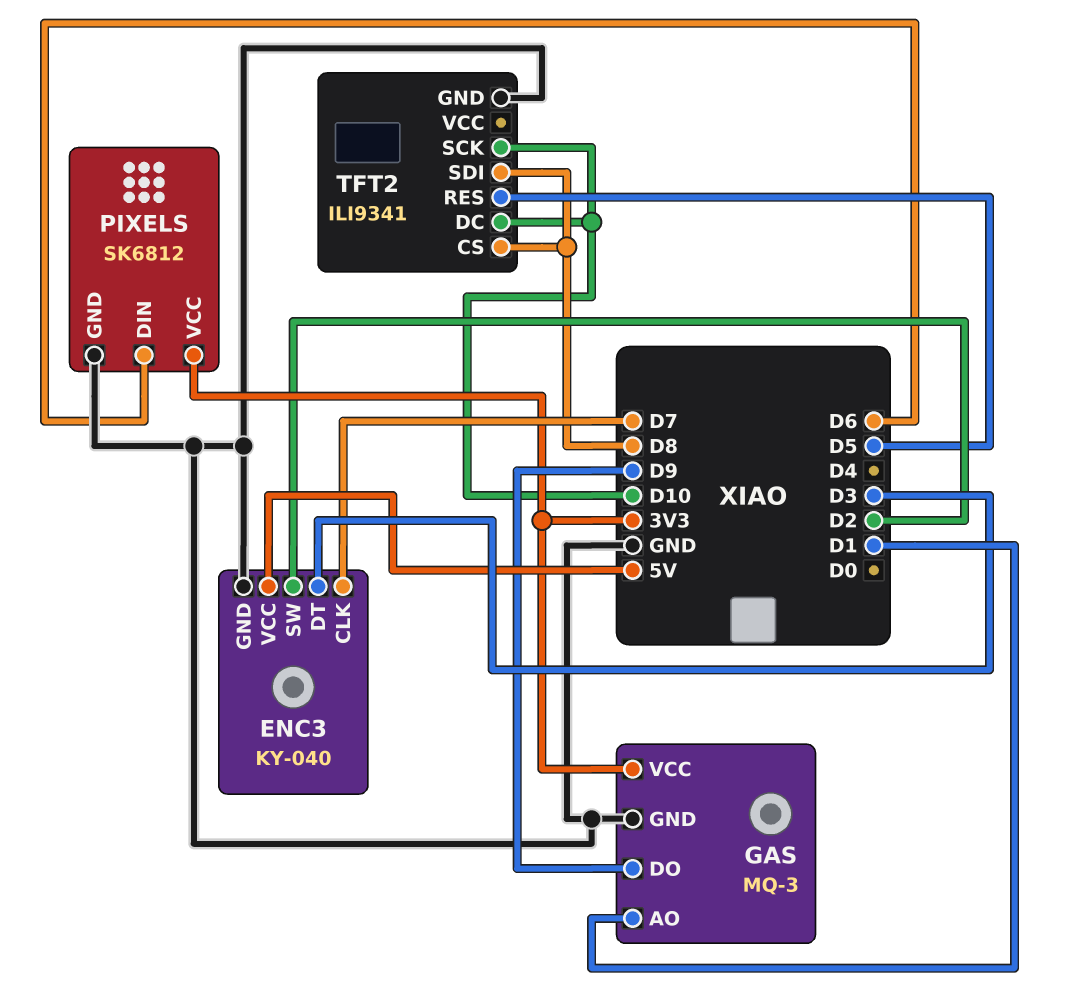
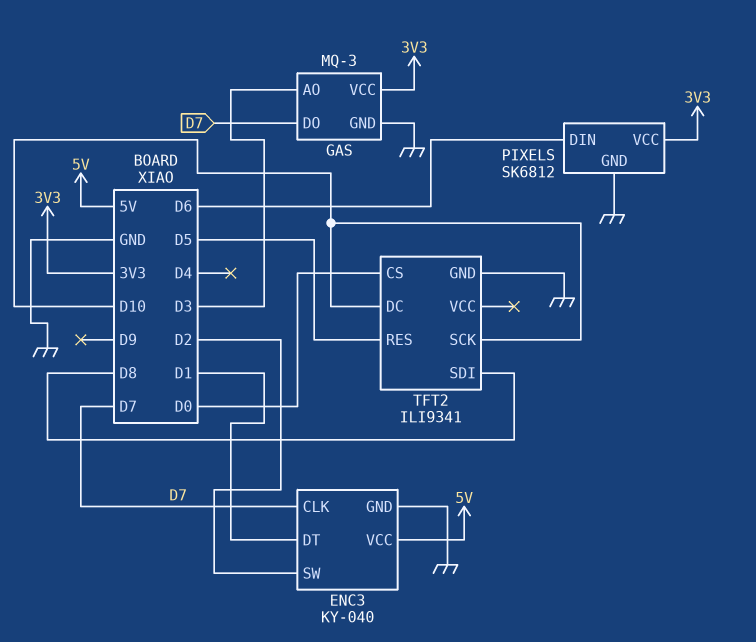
ENC3 pin DT: D3 -> D1
GAS pin AO: D1 -> D3
GAS pin DO: D9 -> D7
TFT2 pin CS: D8 -> D0

